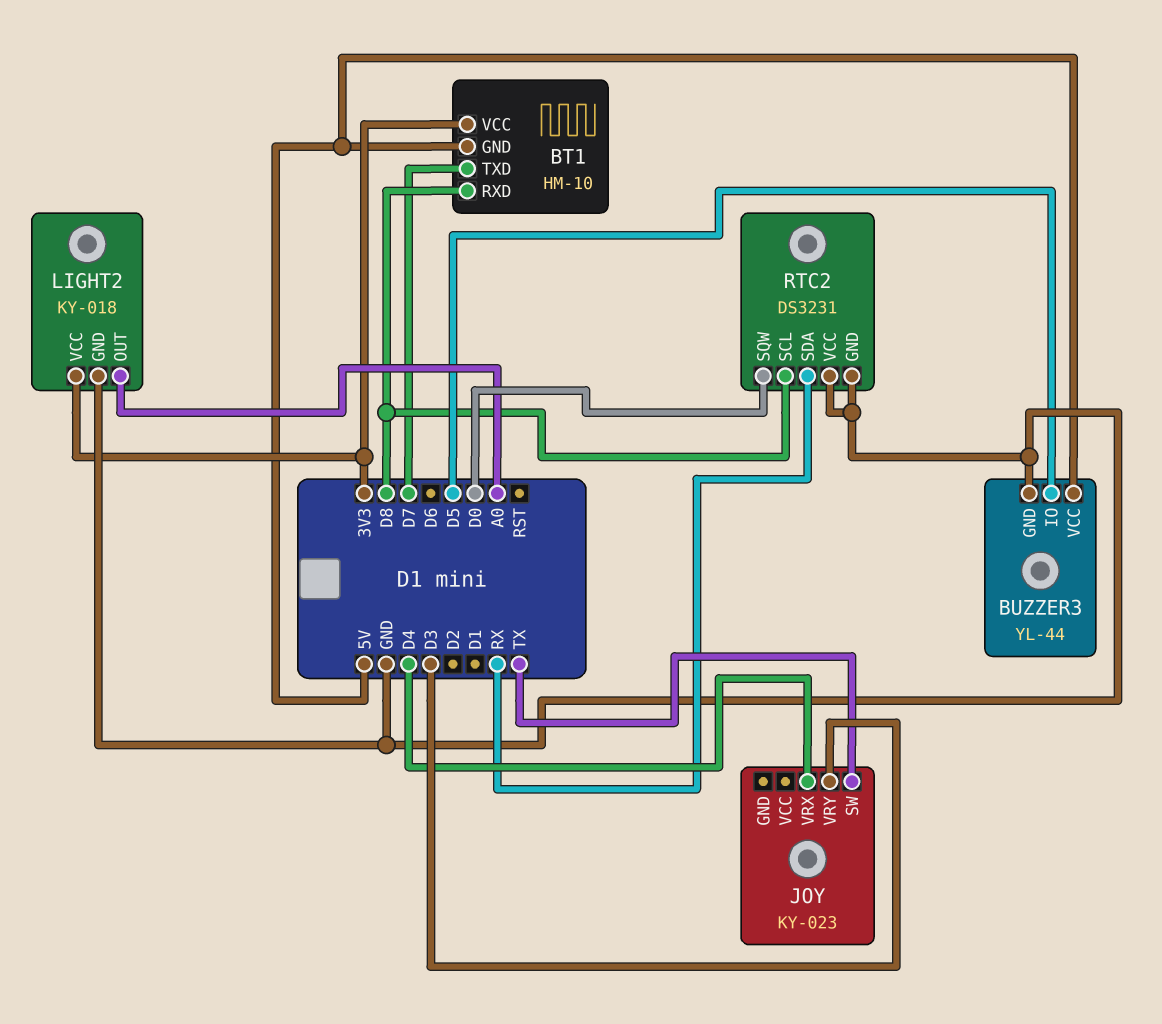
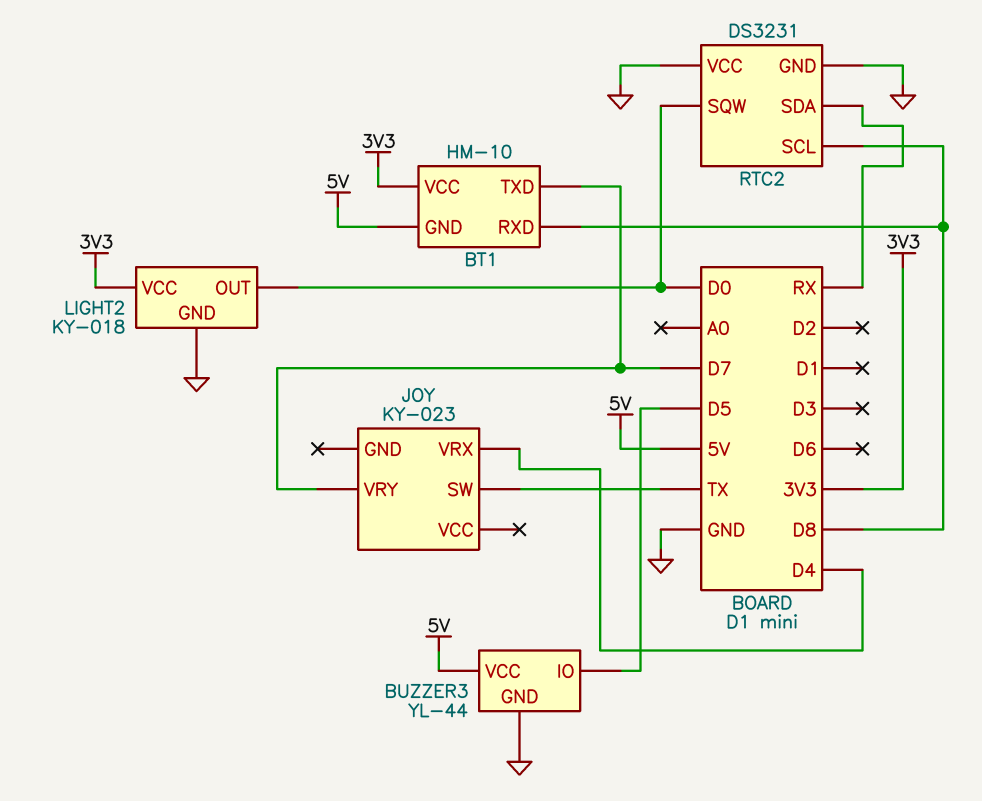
JOY pin VRY: D3 -> D7
LIGHT2 pin OUT: A0 -> D0

